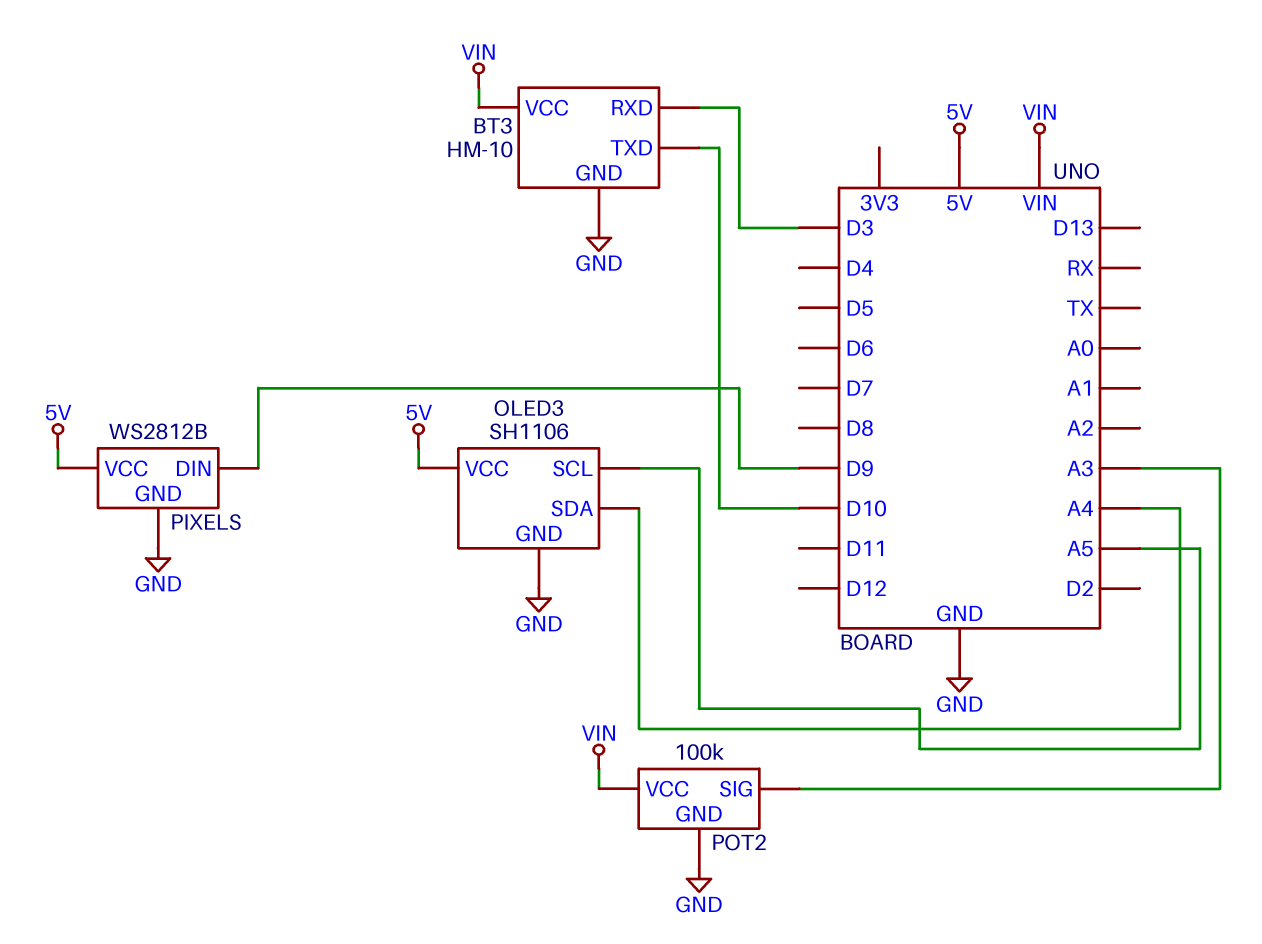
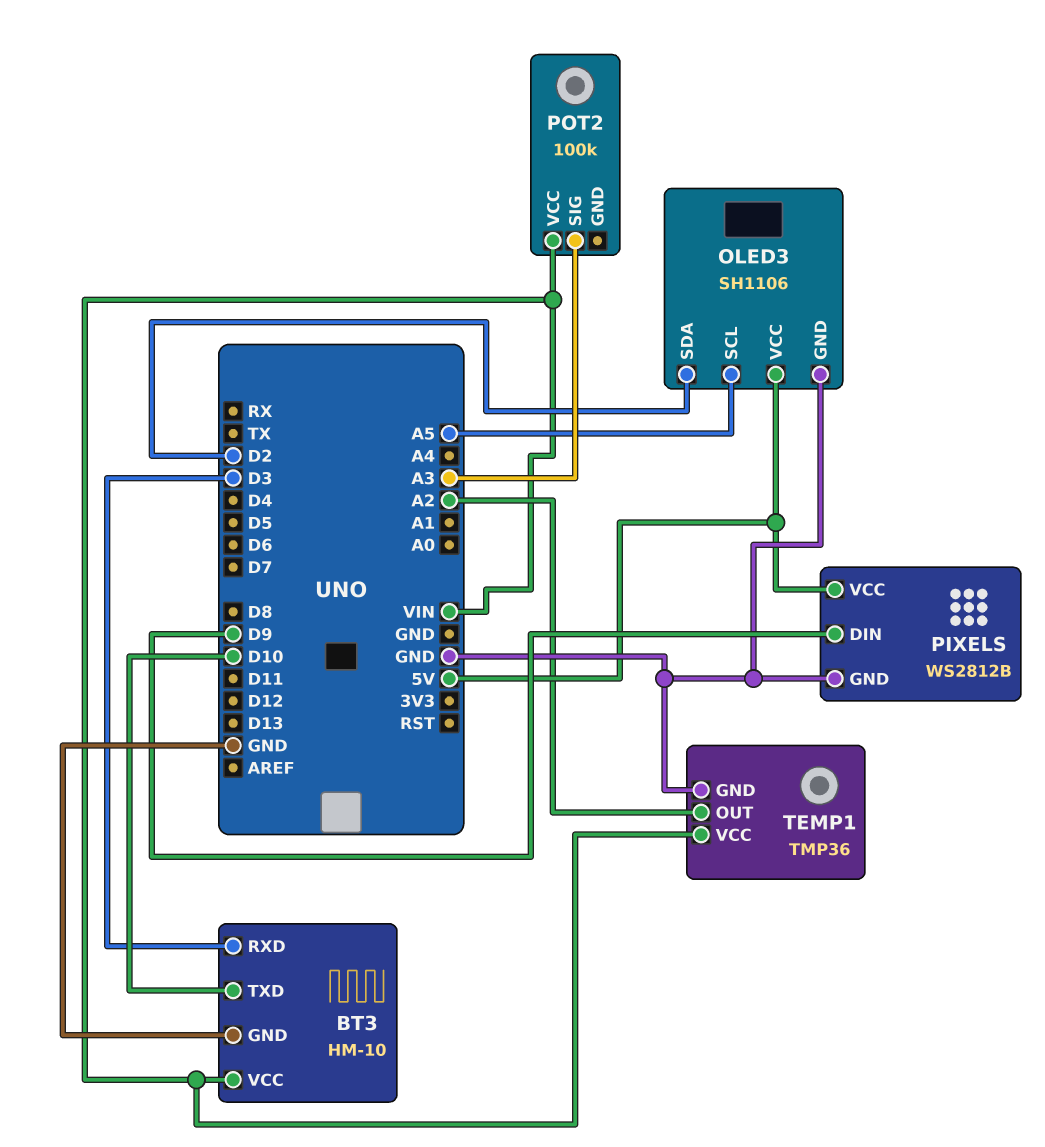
OLED3 pin SDA: A4 -> D2
POT2 pin GND: GND -> none
TEMP1: none -> TMP36
TEMP1 pin GND: none -> GND
TEMP1 pin OUT: none -> A2
TEMP1 pin VCC: none -> VIN

